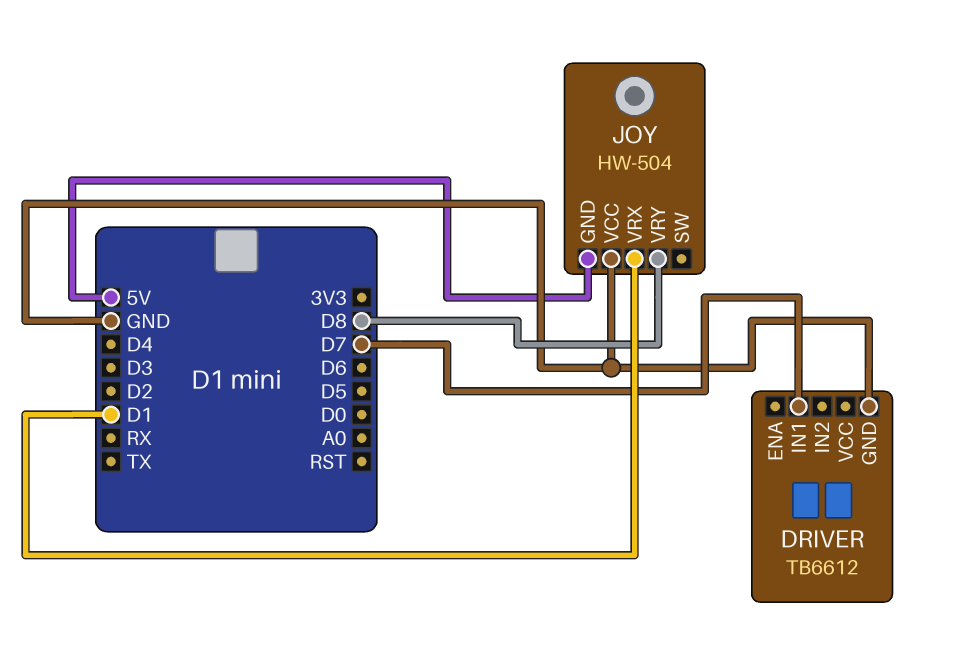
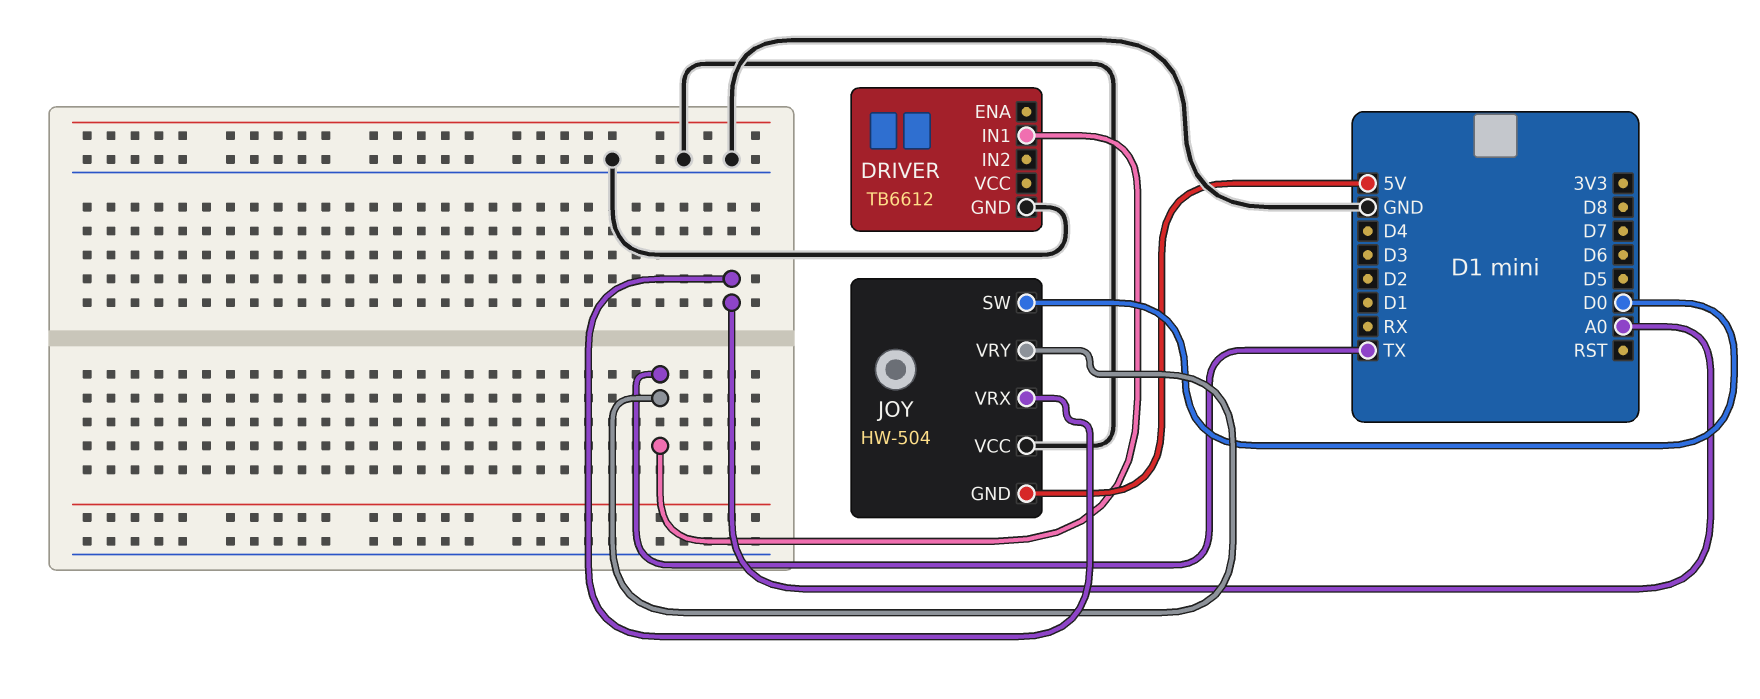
DRIVER pin IN1: D7 -> TX
JOY pin SW: none -> D0
JOY pin VRX: D1 -> A0
JOY pin VRY: D8 -> TX

